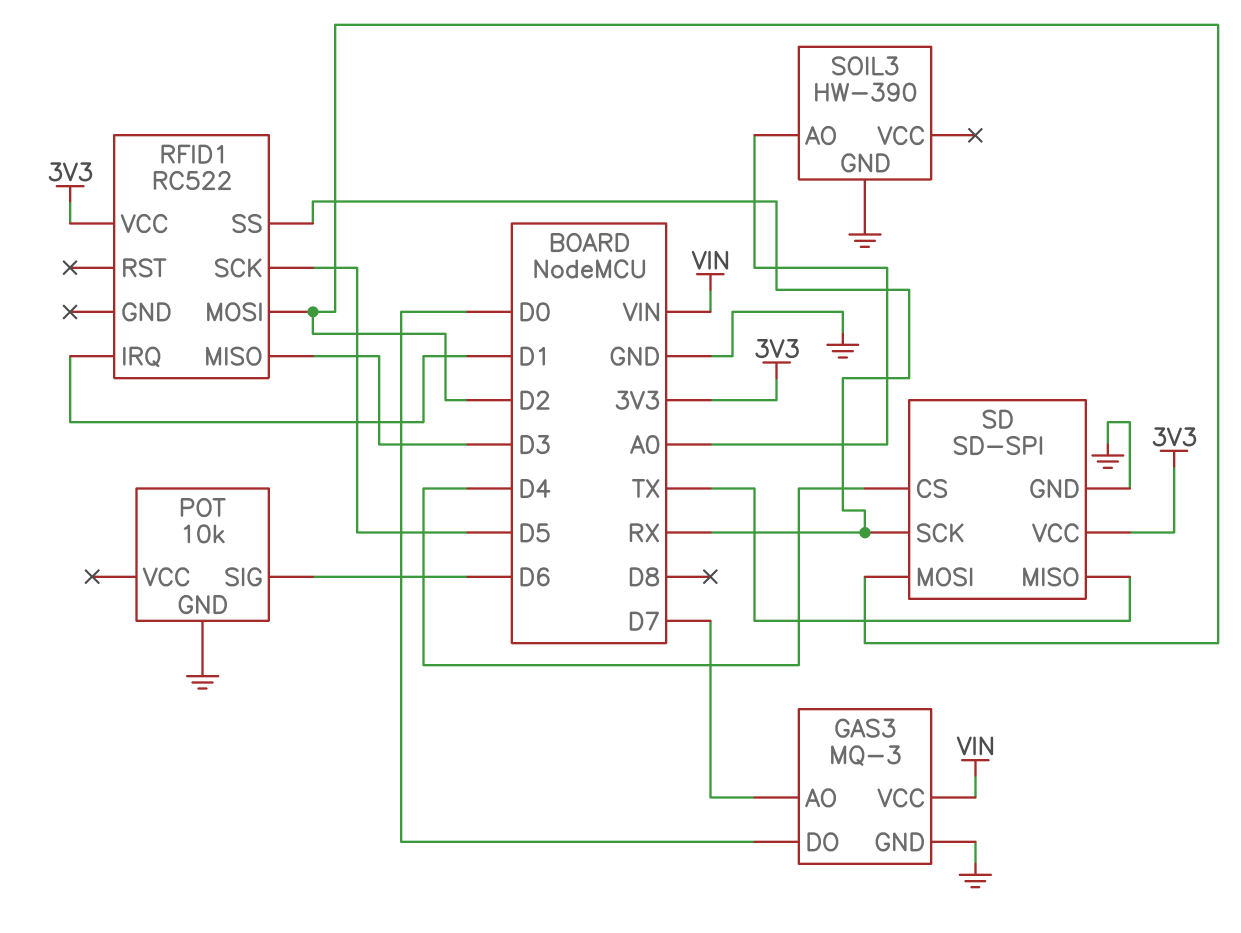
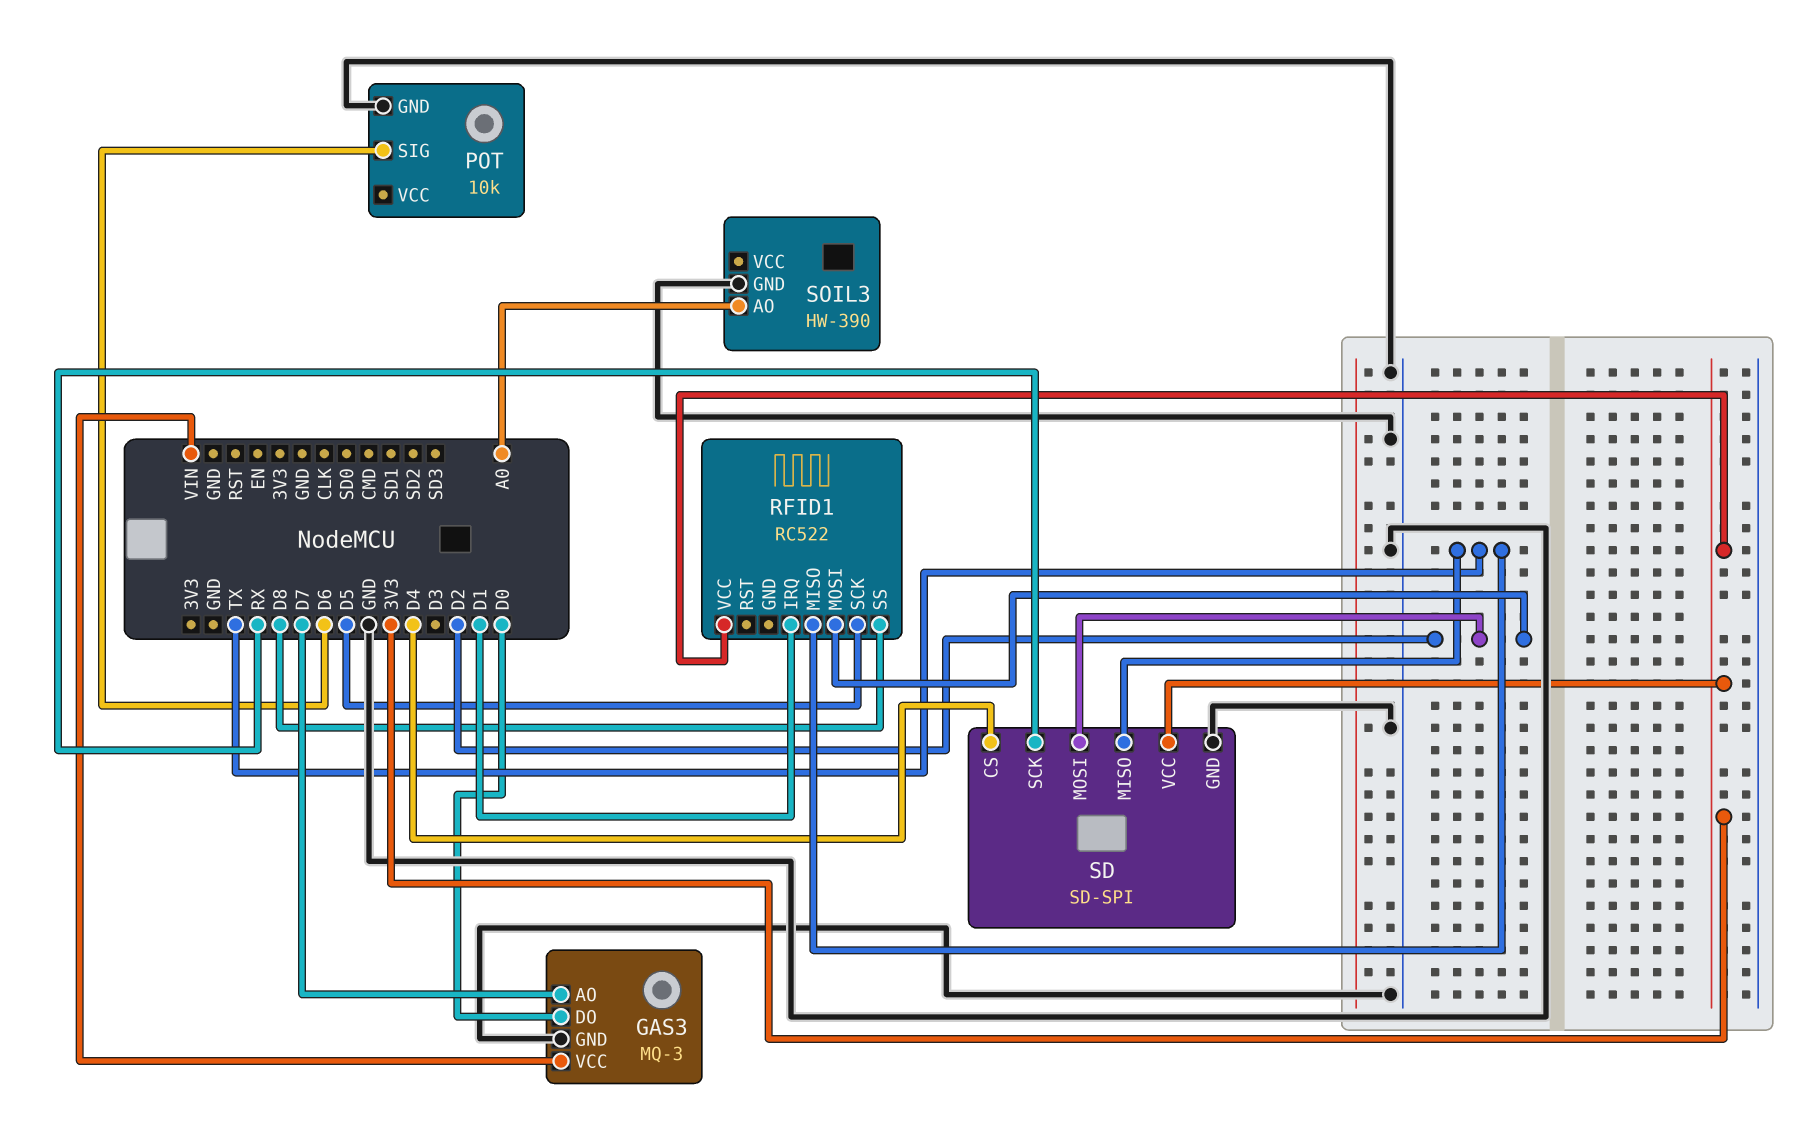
RFID1 pin MISO: D3 -> TX
RFID1 pin SS: RX -> D8

